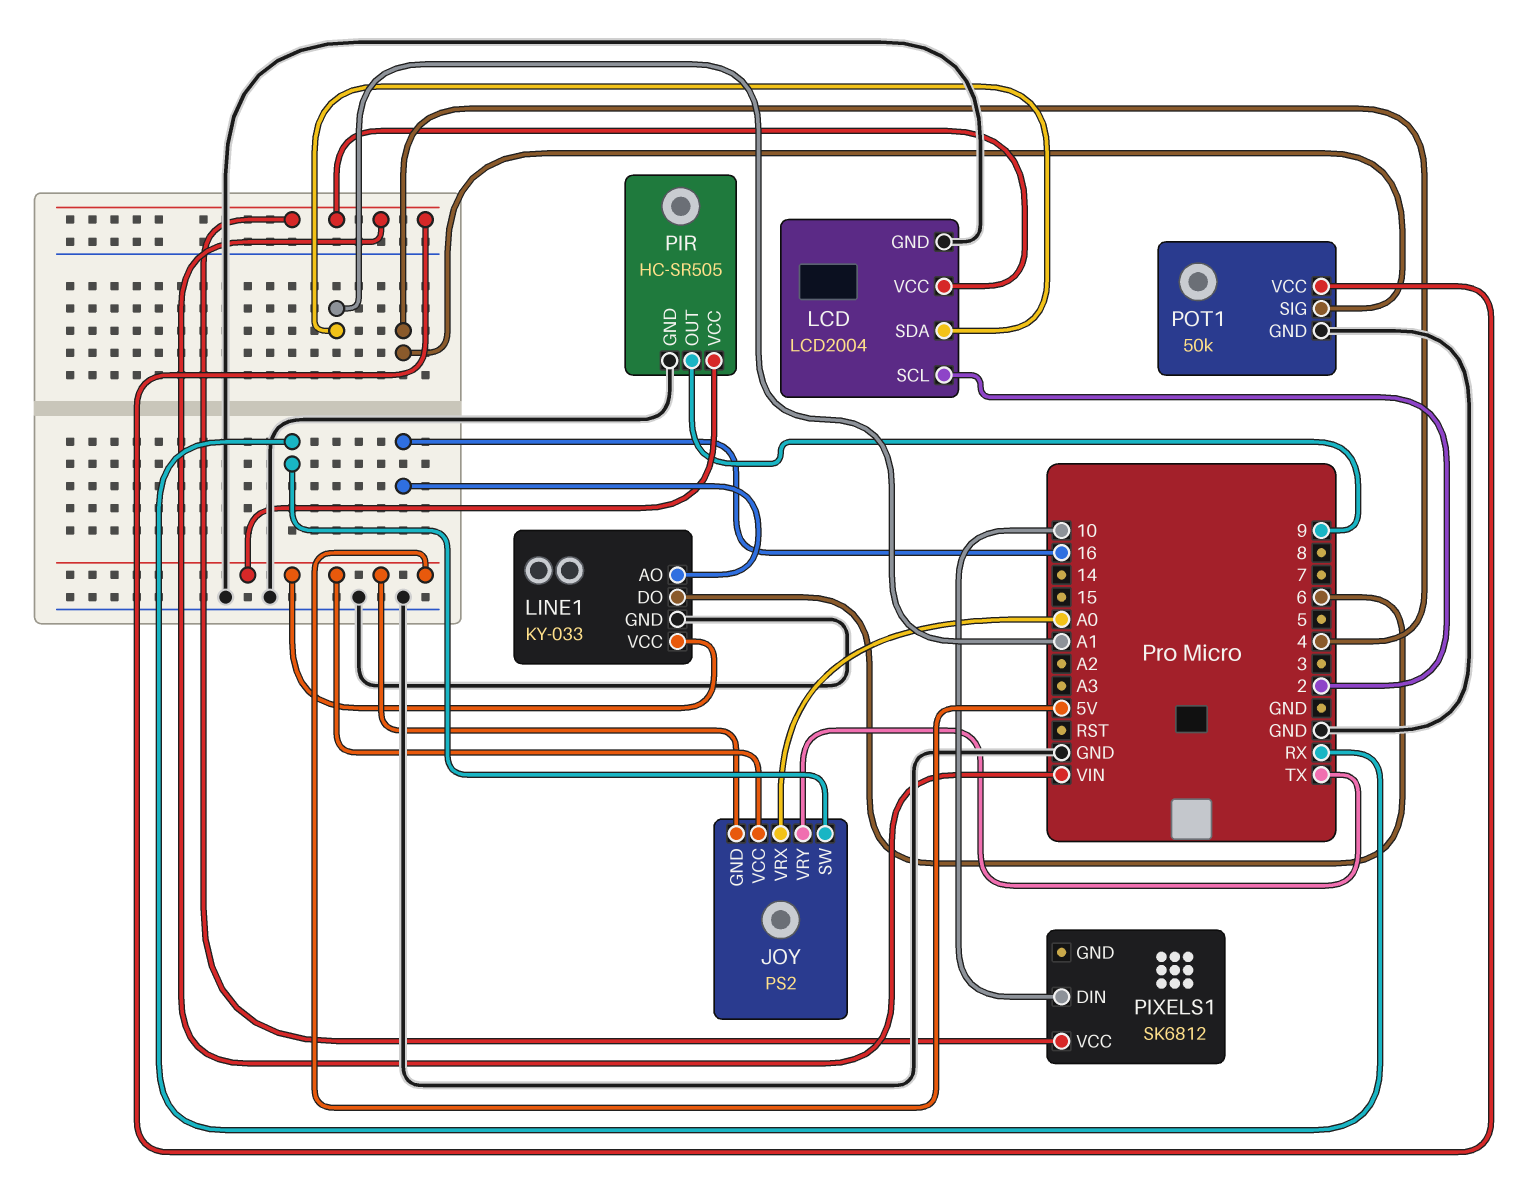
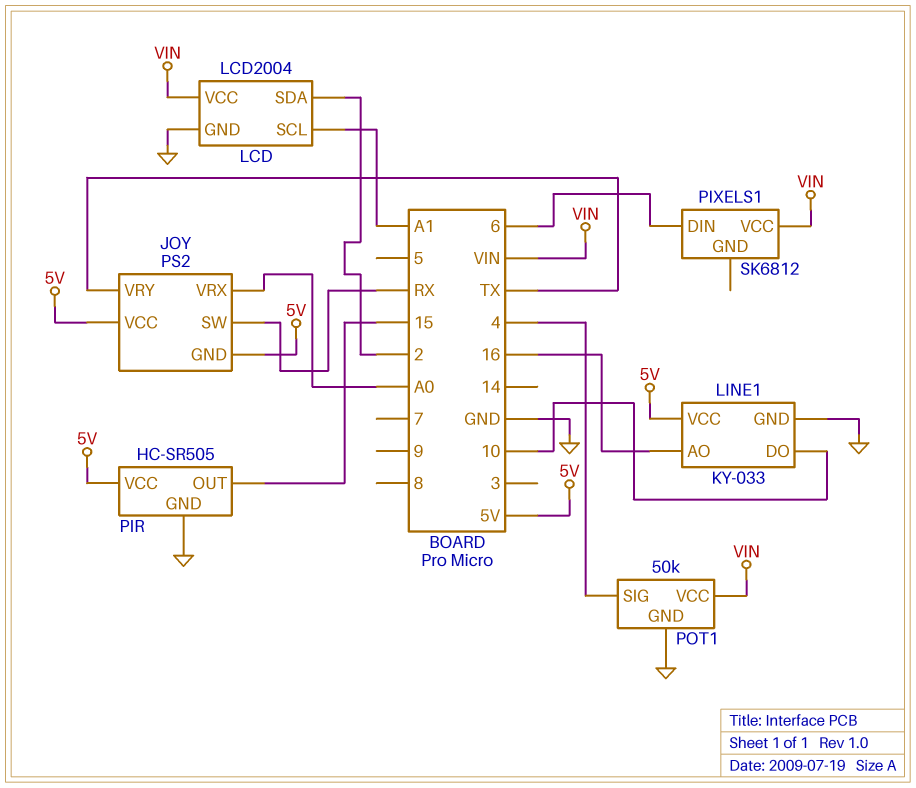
LCD pin SCL: 2 -> A1
LCD pin SDA: A1 -> 2
LINE1 pin DO: 6 -> 10
PIR pin OUT: 9 -> 15
PIXELS1 pin DIN: 10 -> 6

